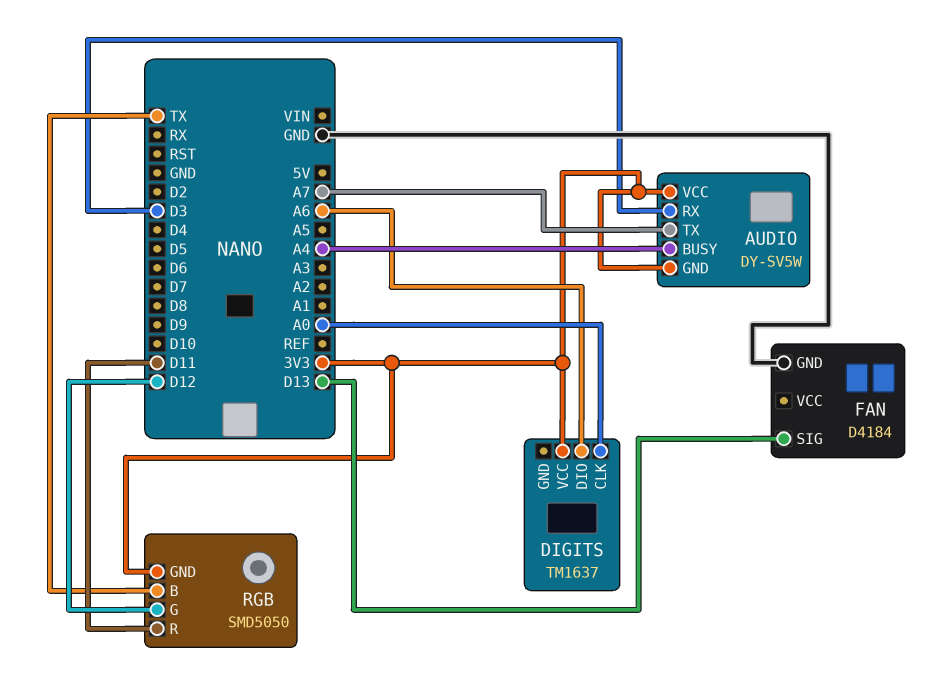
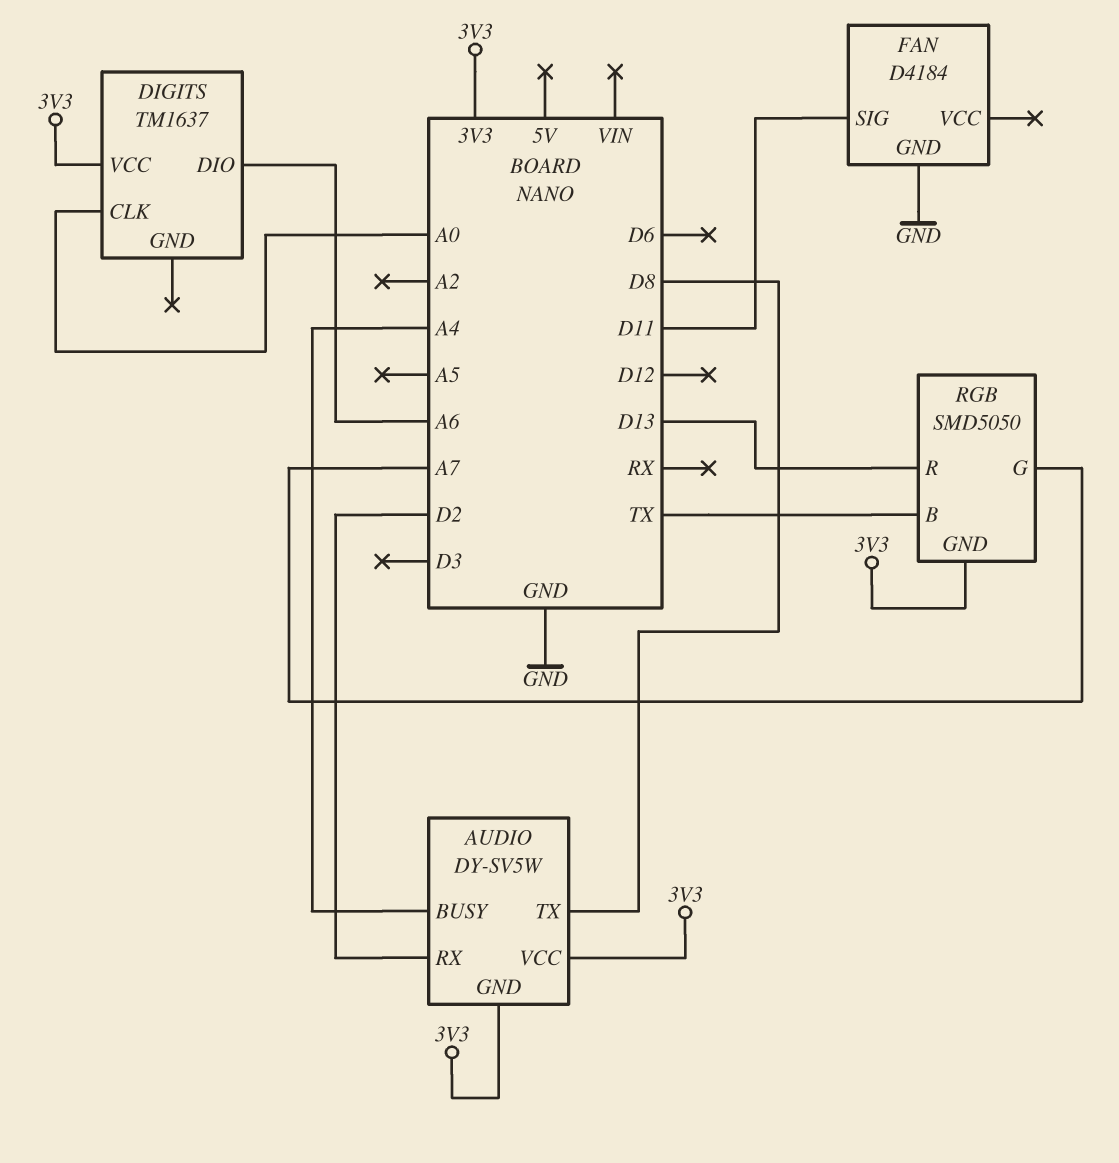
AUDIO pin RX: D3 -> D2
AUDIO pin TX: A7 -> D8
FAN pin SIG: D13 -> D11
RGB pin G: D12 -> A7
RGB pin R: D11 -> D13

